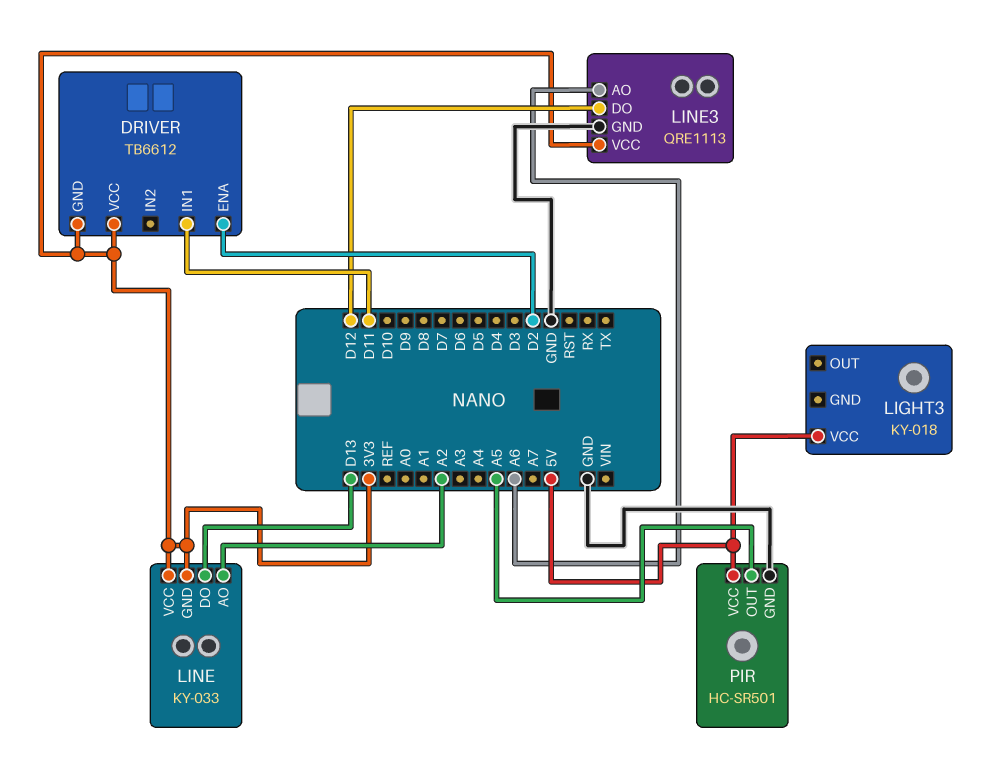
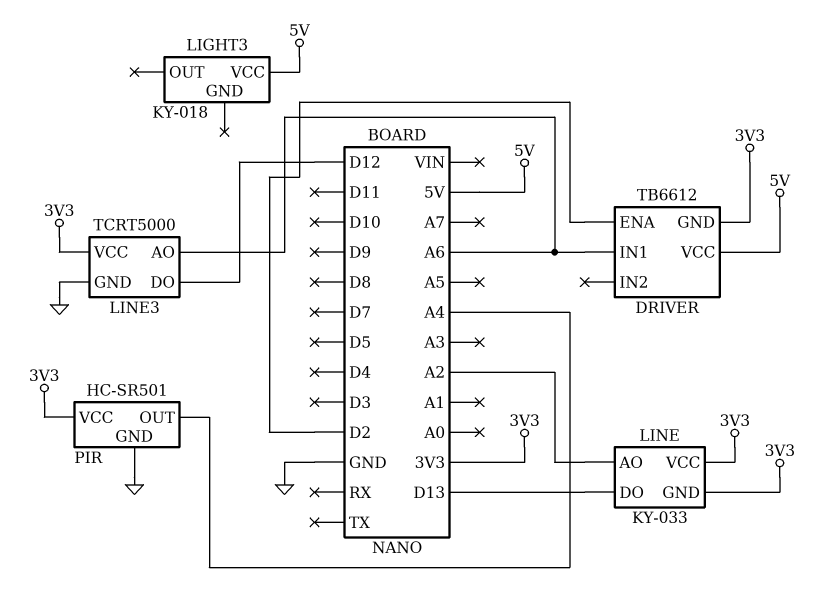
DRIVER pin IN1: D11 -> A6
DRIVER pin VCC: 3V3 -> 5V
LINE3: QRE1113 -> TCRT5000
PIR pin OUT: A5 -> A4
PIR pin VCC: 5V -> 3V3

